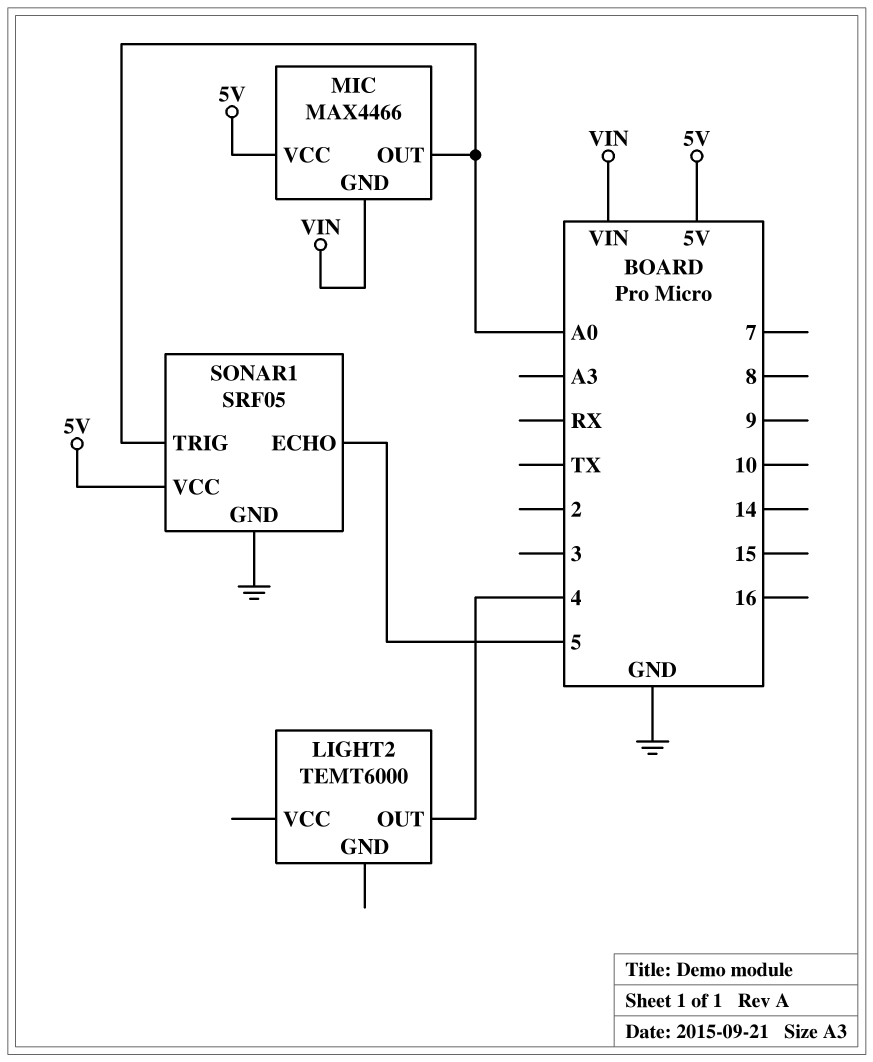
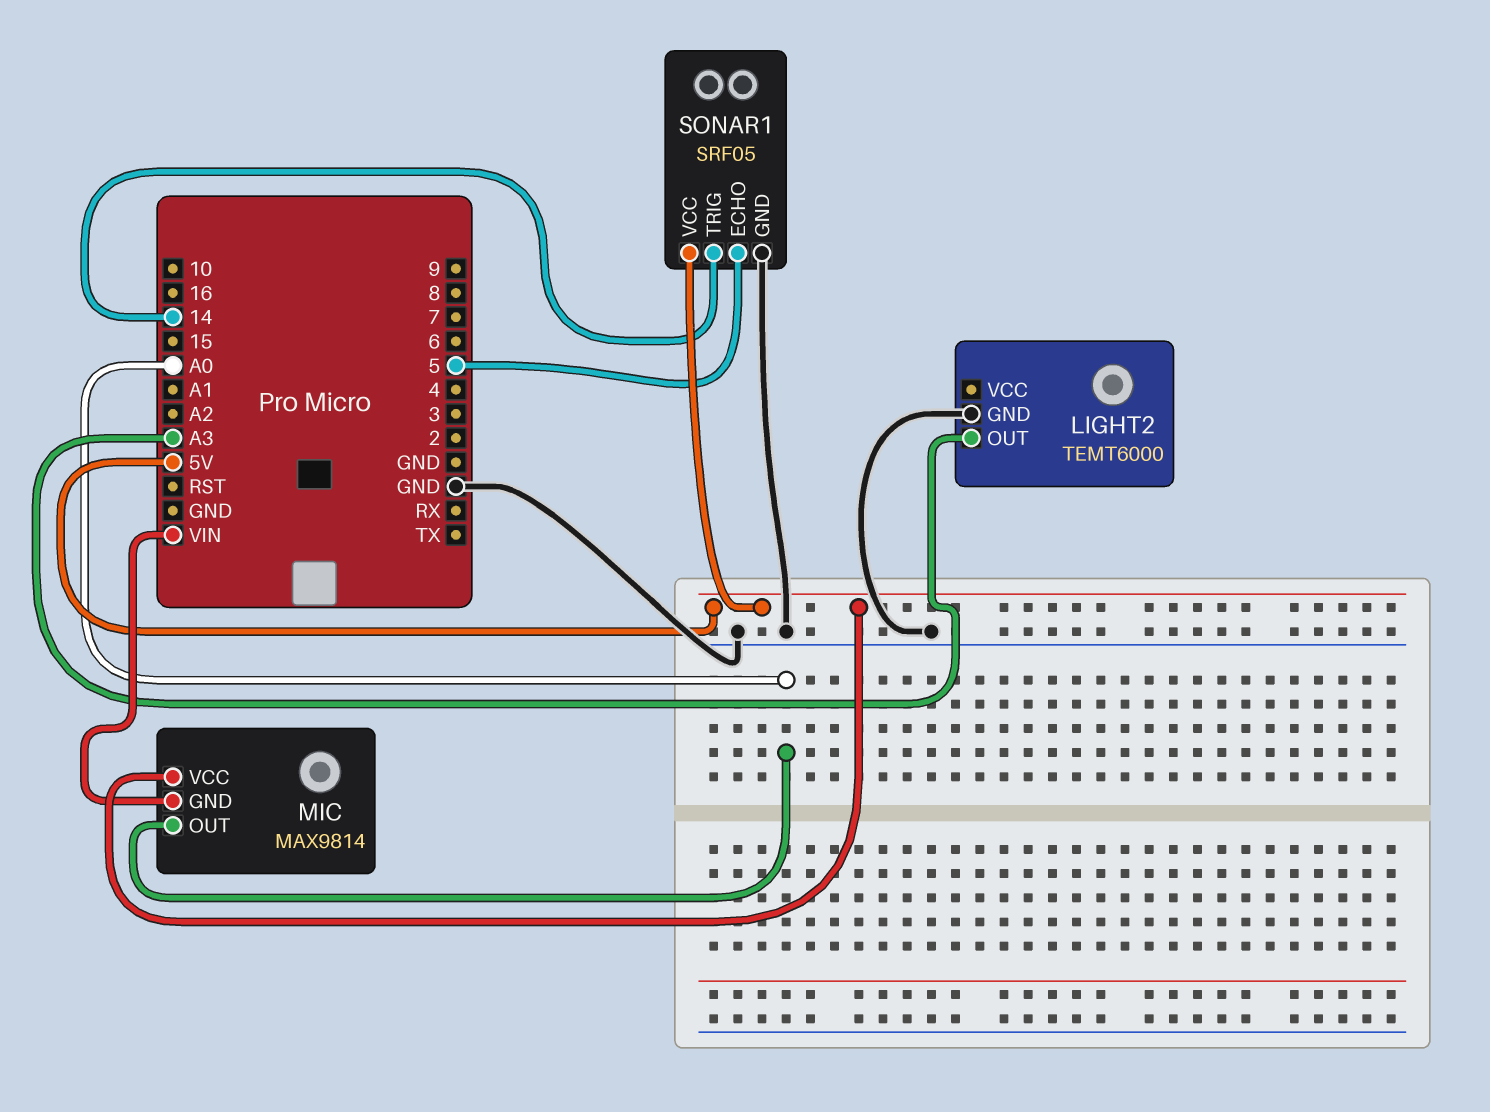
LIGHT2 pin GND: none -> GND
LIGHT2 pin OUT: 4 -> A3
MIC: MAX4466 -> MAX9814
SONAR1 pin TRIG: A0 -> 14

